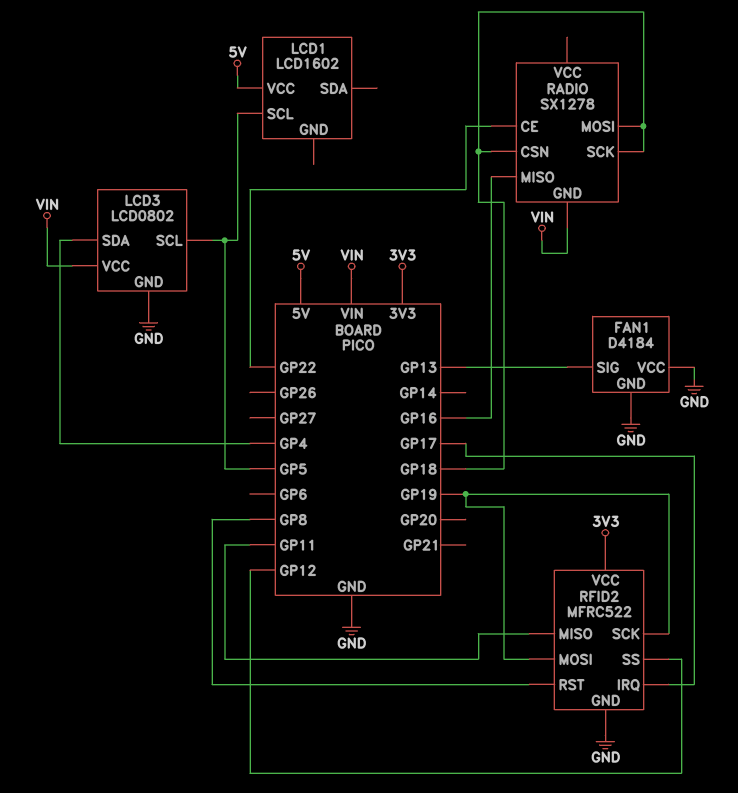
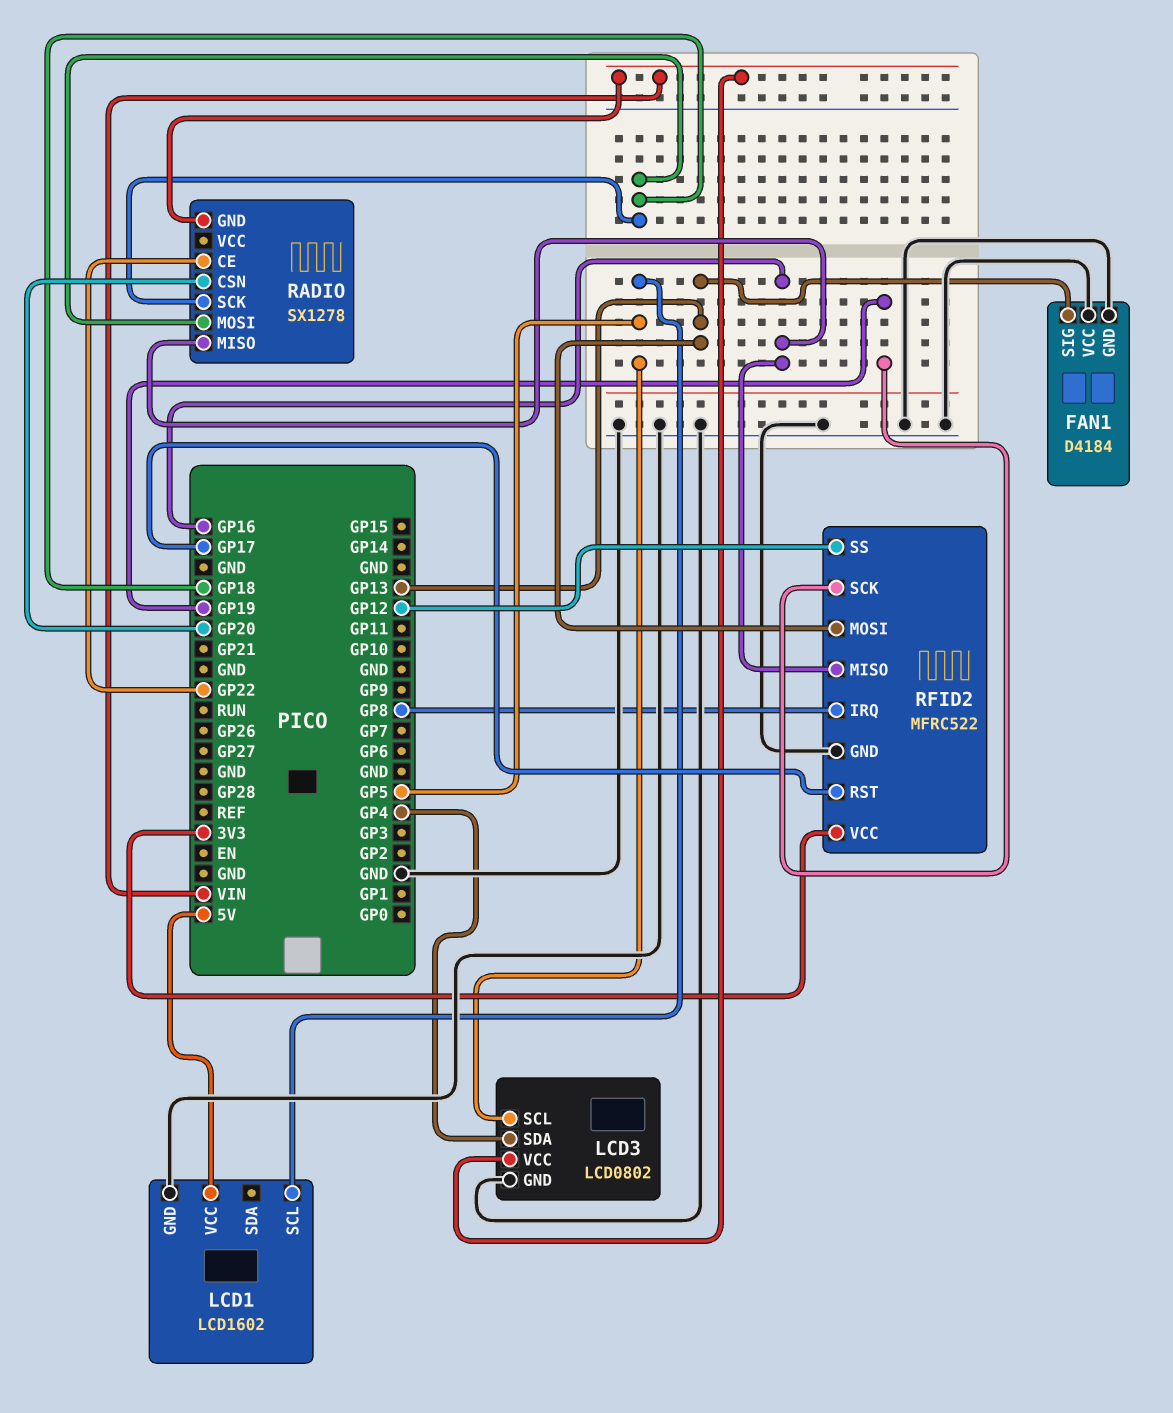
LCD1 pin GND: none -> GND
RADIO pin CSN: GP18 -> GP20
RFID2 pin IRQ: GP17 -> GP8
RFID2 pin MISO: GP11 -> GP16
RFID2 pin MOSI: GP19 -> GP13
RFID2 pin RST: GP8 -> GP17

